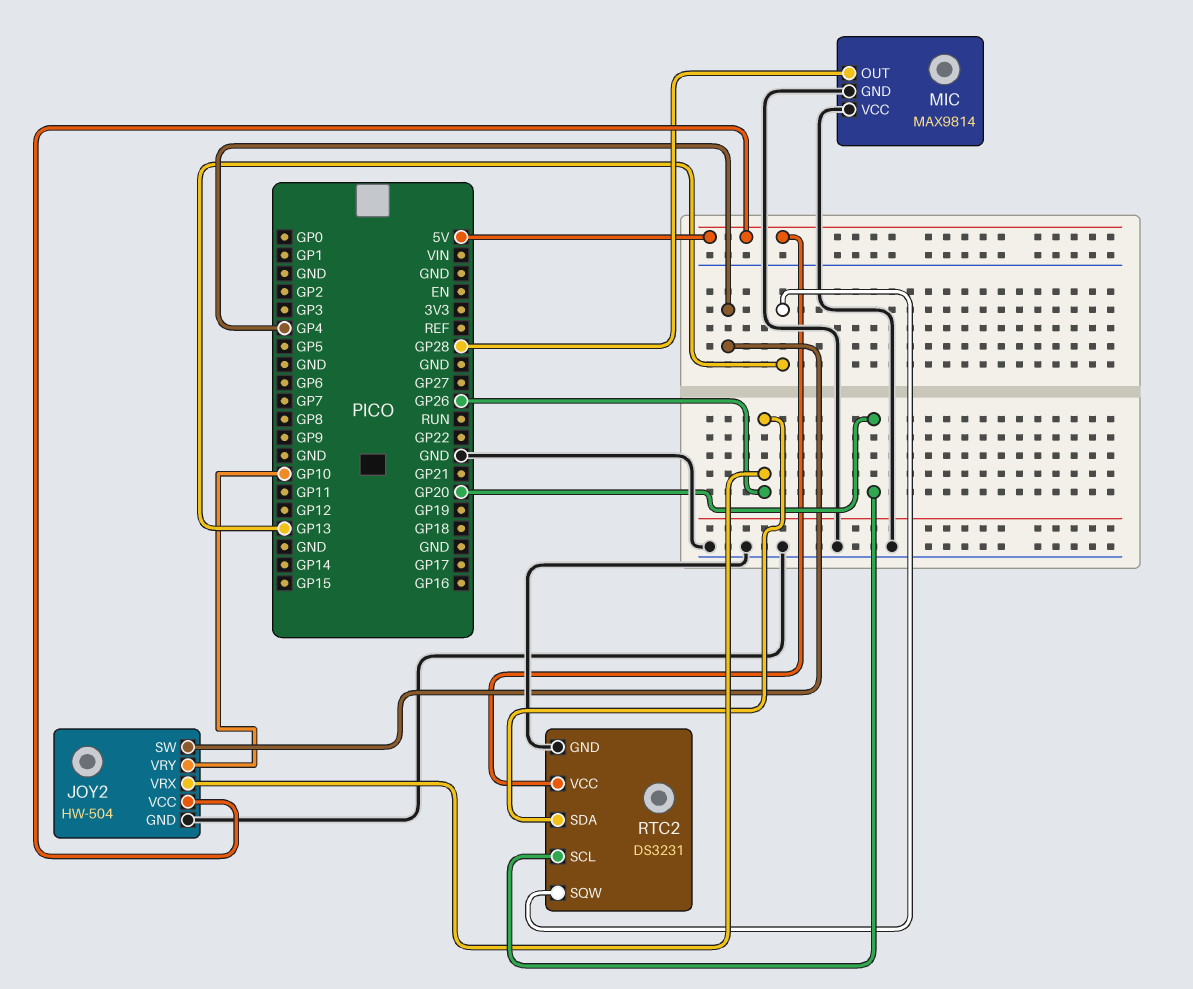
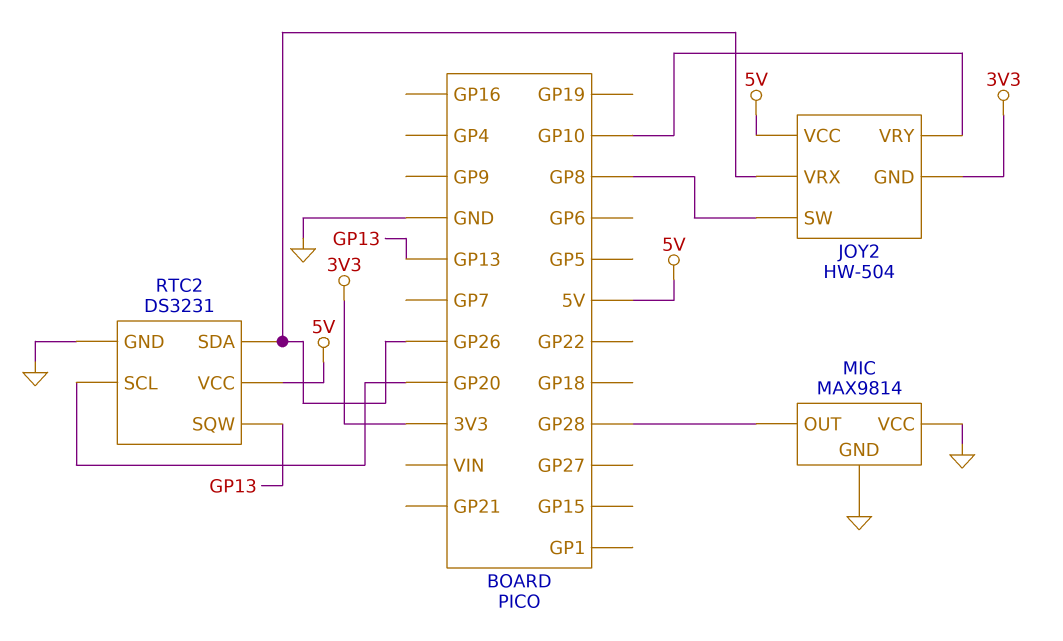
JOY2 pin GND: GND -> 3V3
JOY2 pin SW: GP4 -> GP8

